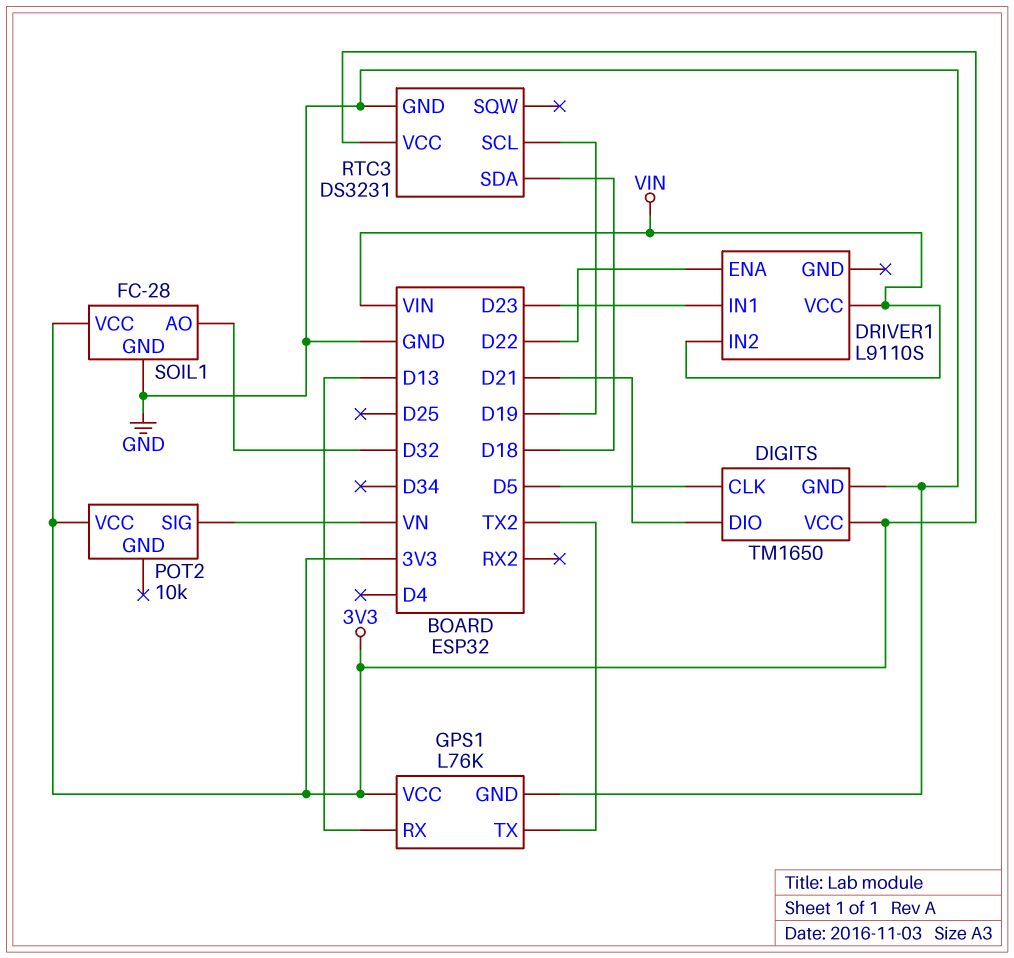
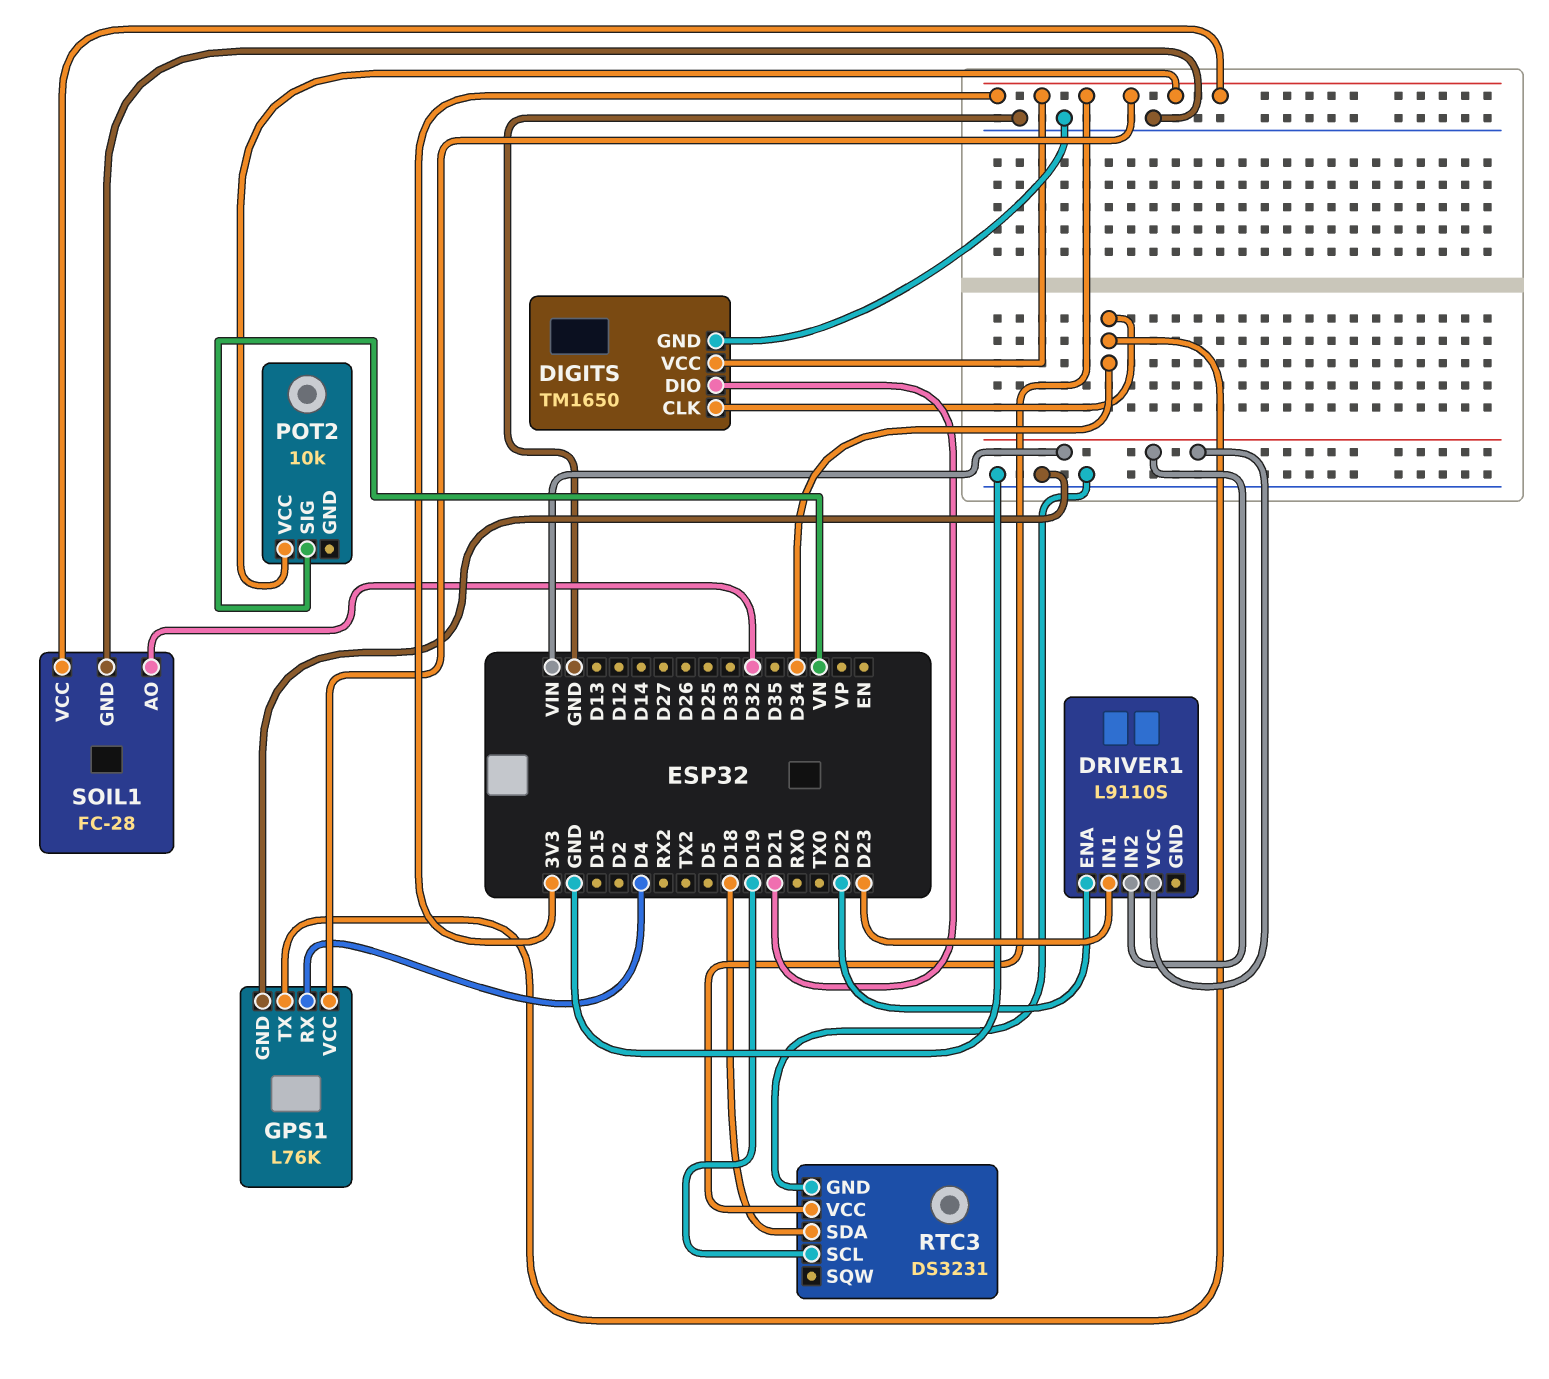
DIGITS pin CLK: D5 -> D34
GPS1 pin RX: D13 -> D4
GPS1 pin TX: TX2 -> D34

